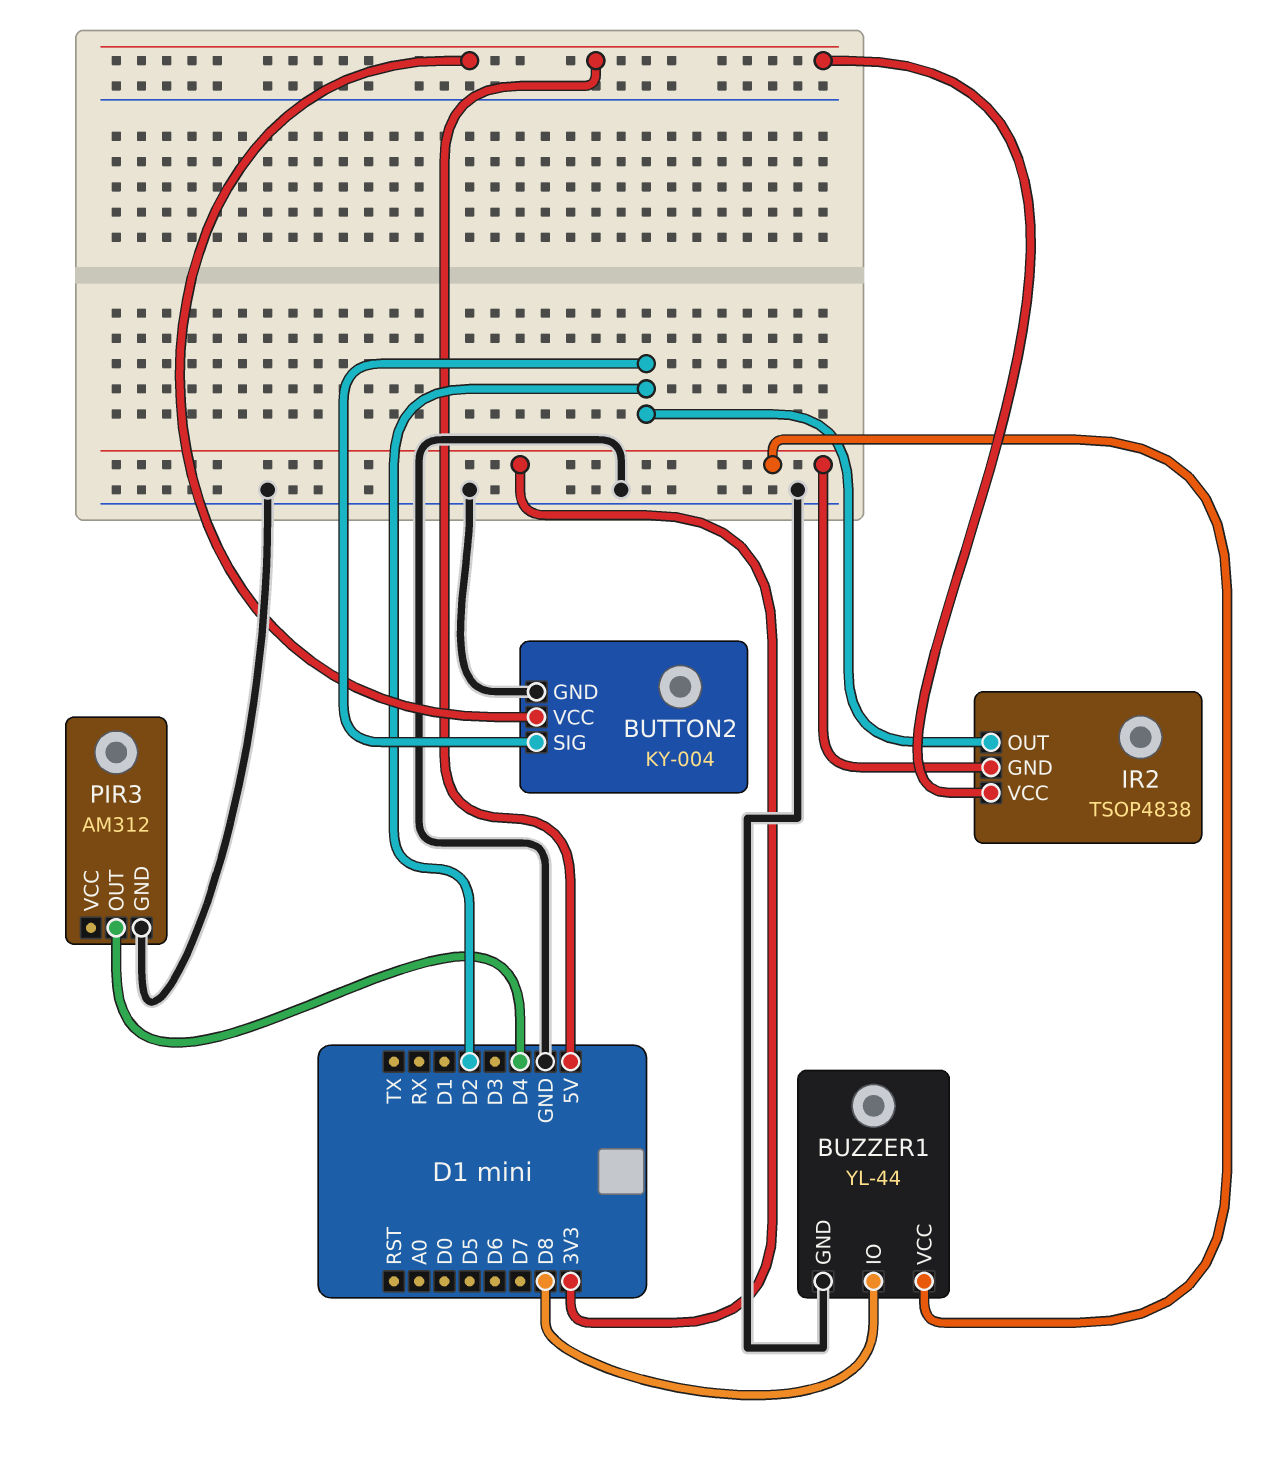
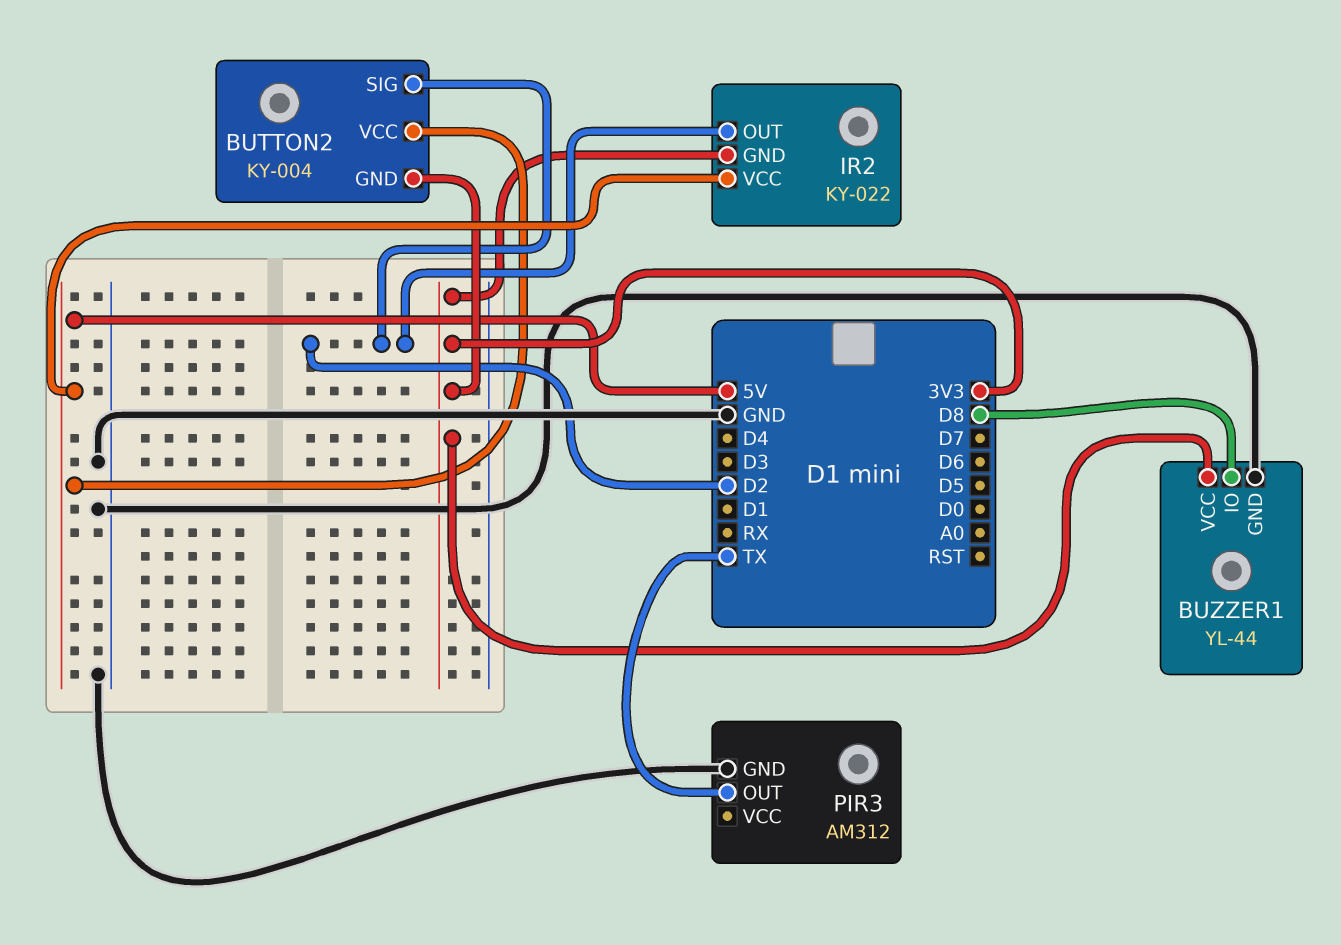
BUTTON2 pin GND: GND -> 3V3
IR2: TSOP4838 -> KY-022
PIR3 pin OUT: D4 -> TX

